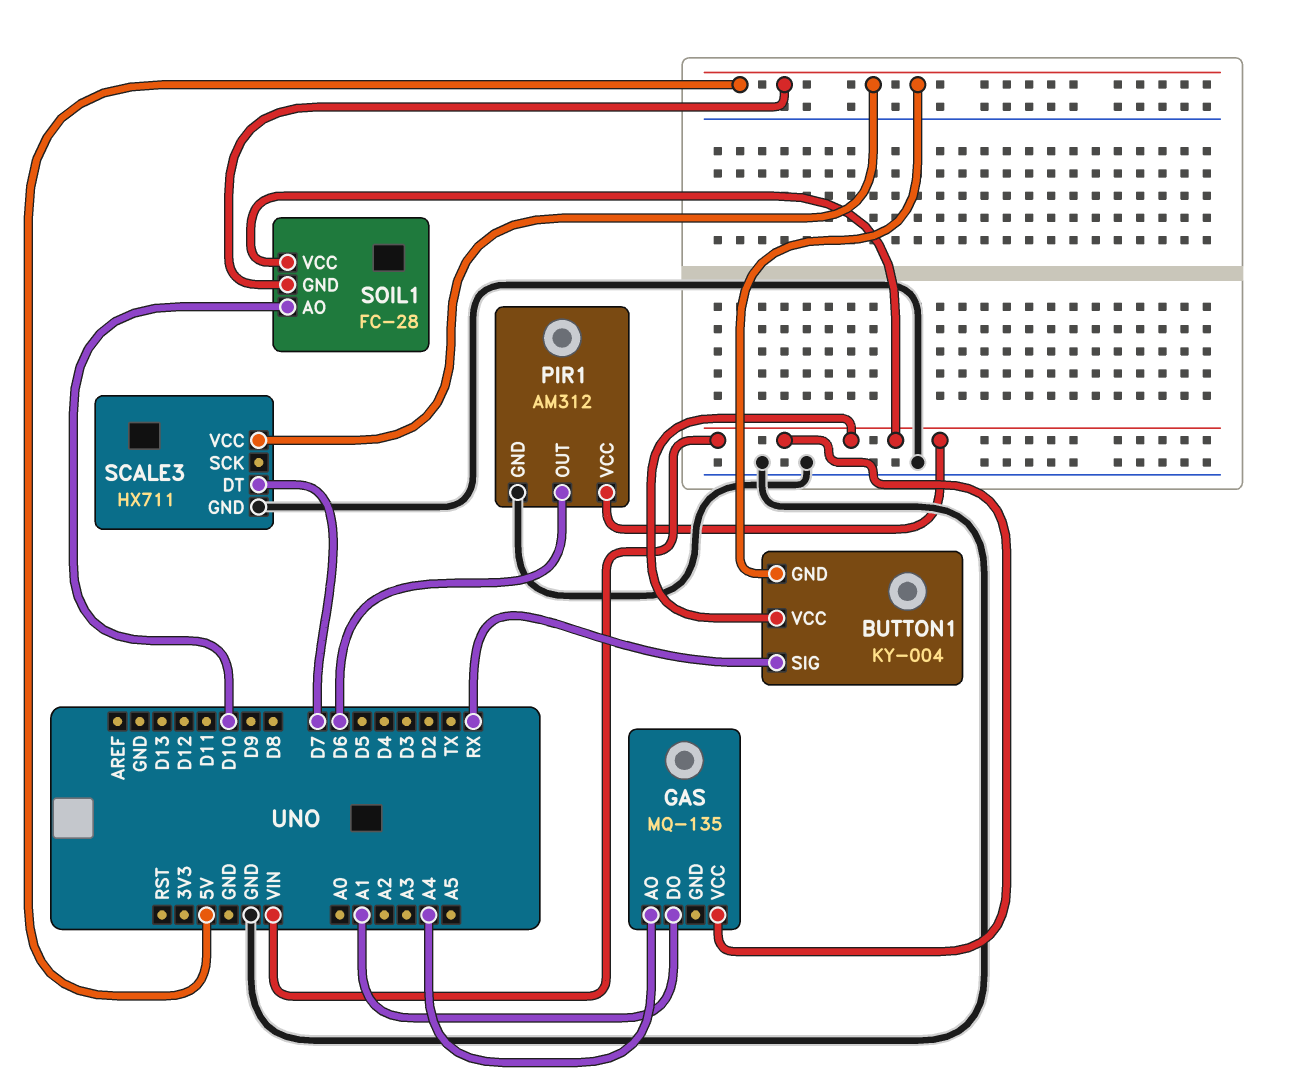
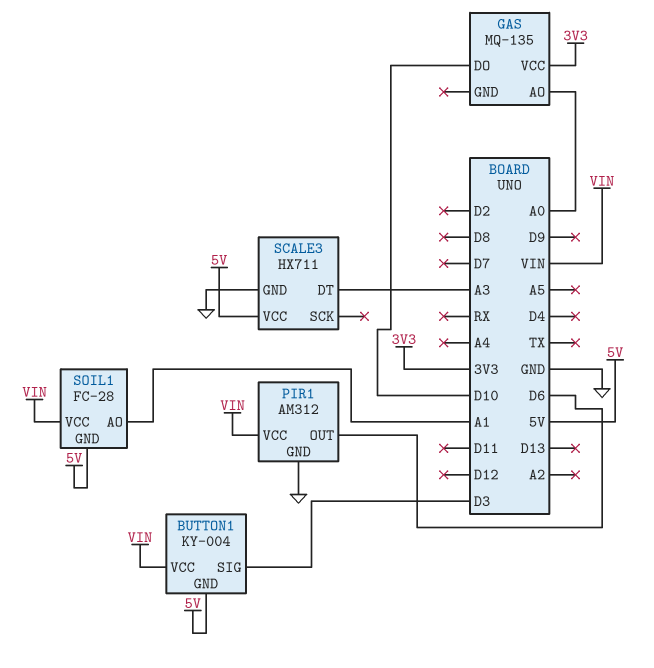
BUTTON1 pin SIG: RX -> D3
GAS pin AO: A4 -> A0
GAS pin DO: A1 -> D10
GAS pin VCC: VIN -> 3V3
SCALE3 pin DT: D7 -> A3
SOIL1 pin AO: D10 -> A1

